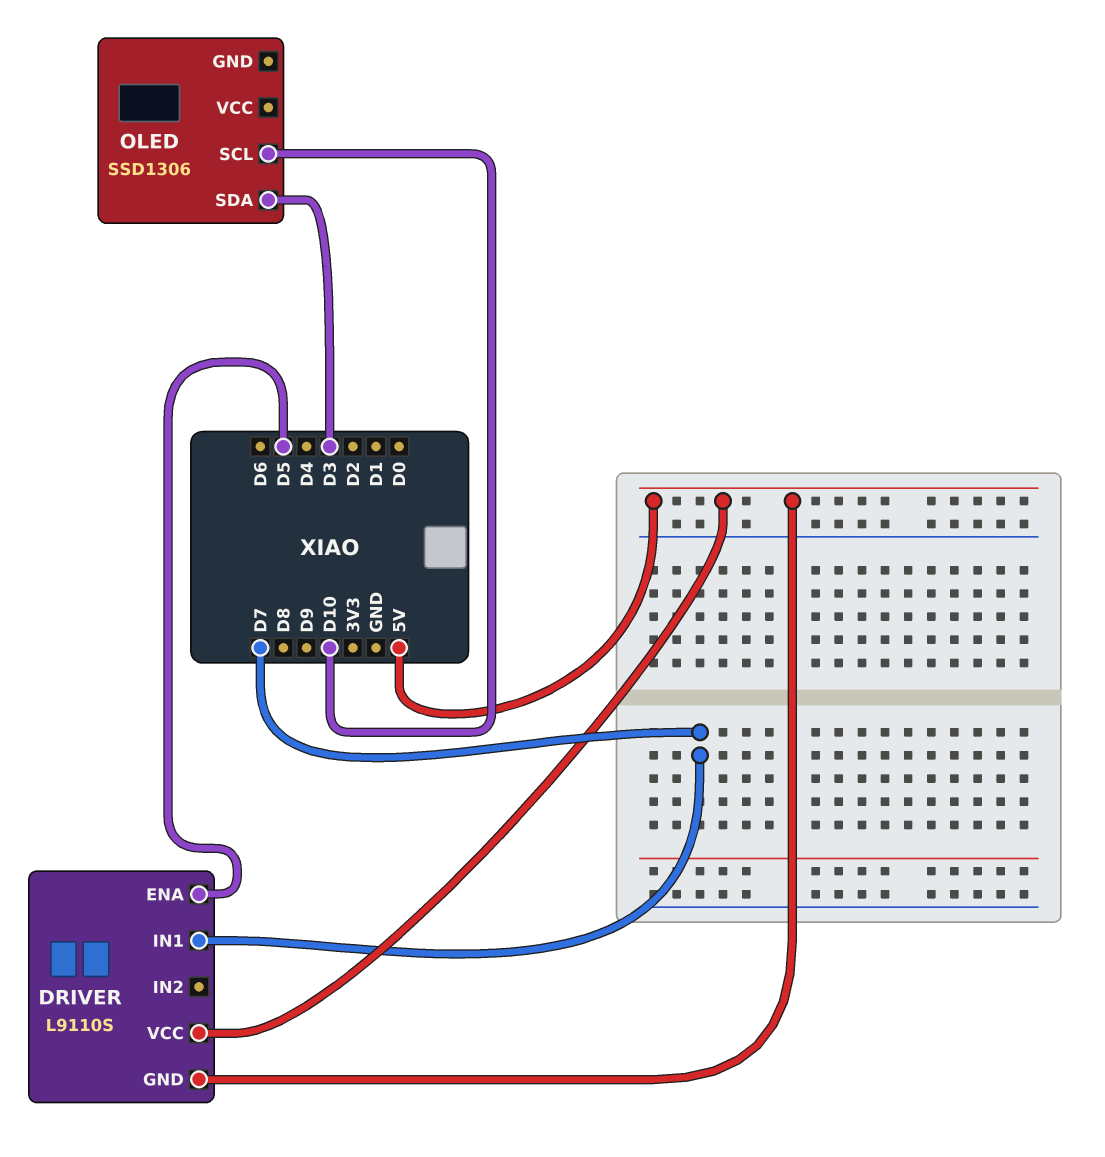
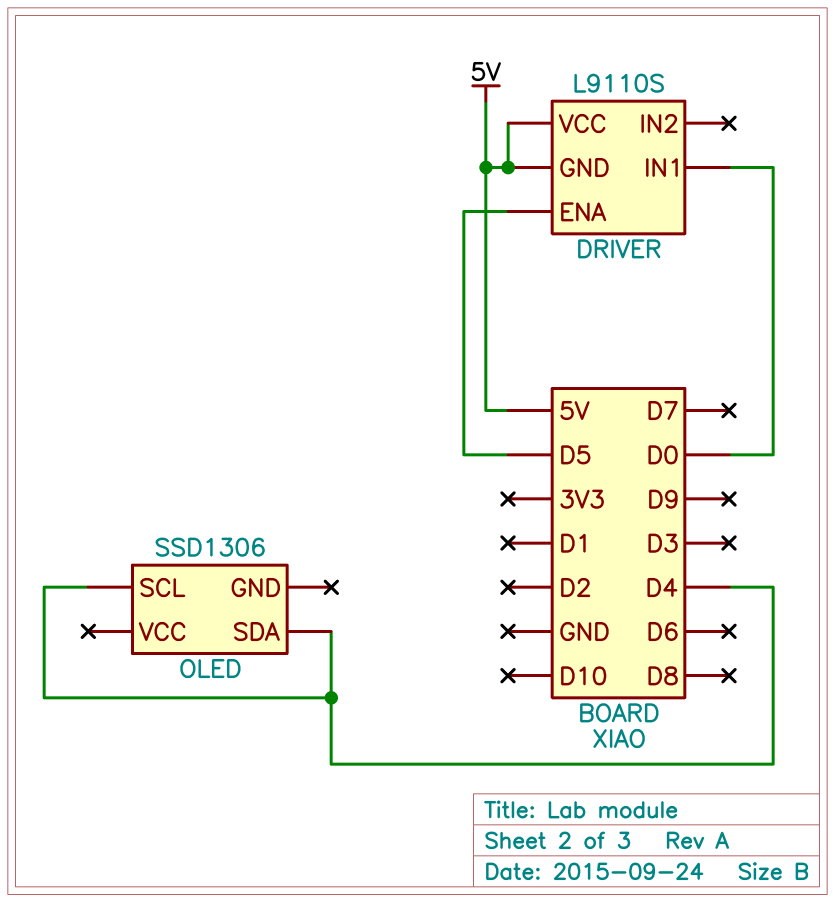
DRIVER pin IN1: D7 -> D0
OLED pin SCL: D10 -> D4
OLED pin SDA: D3 -> D4

